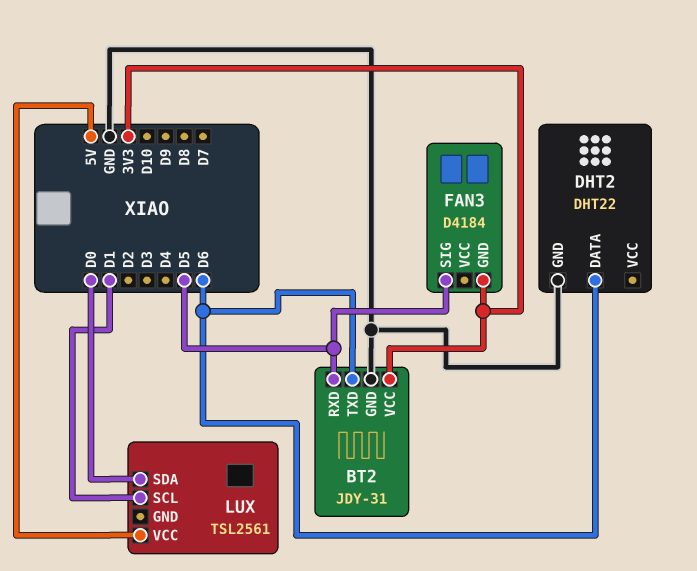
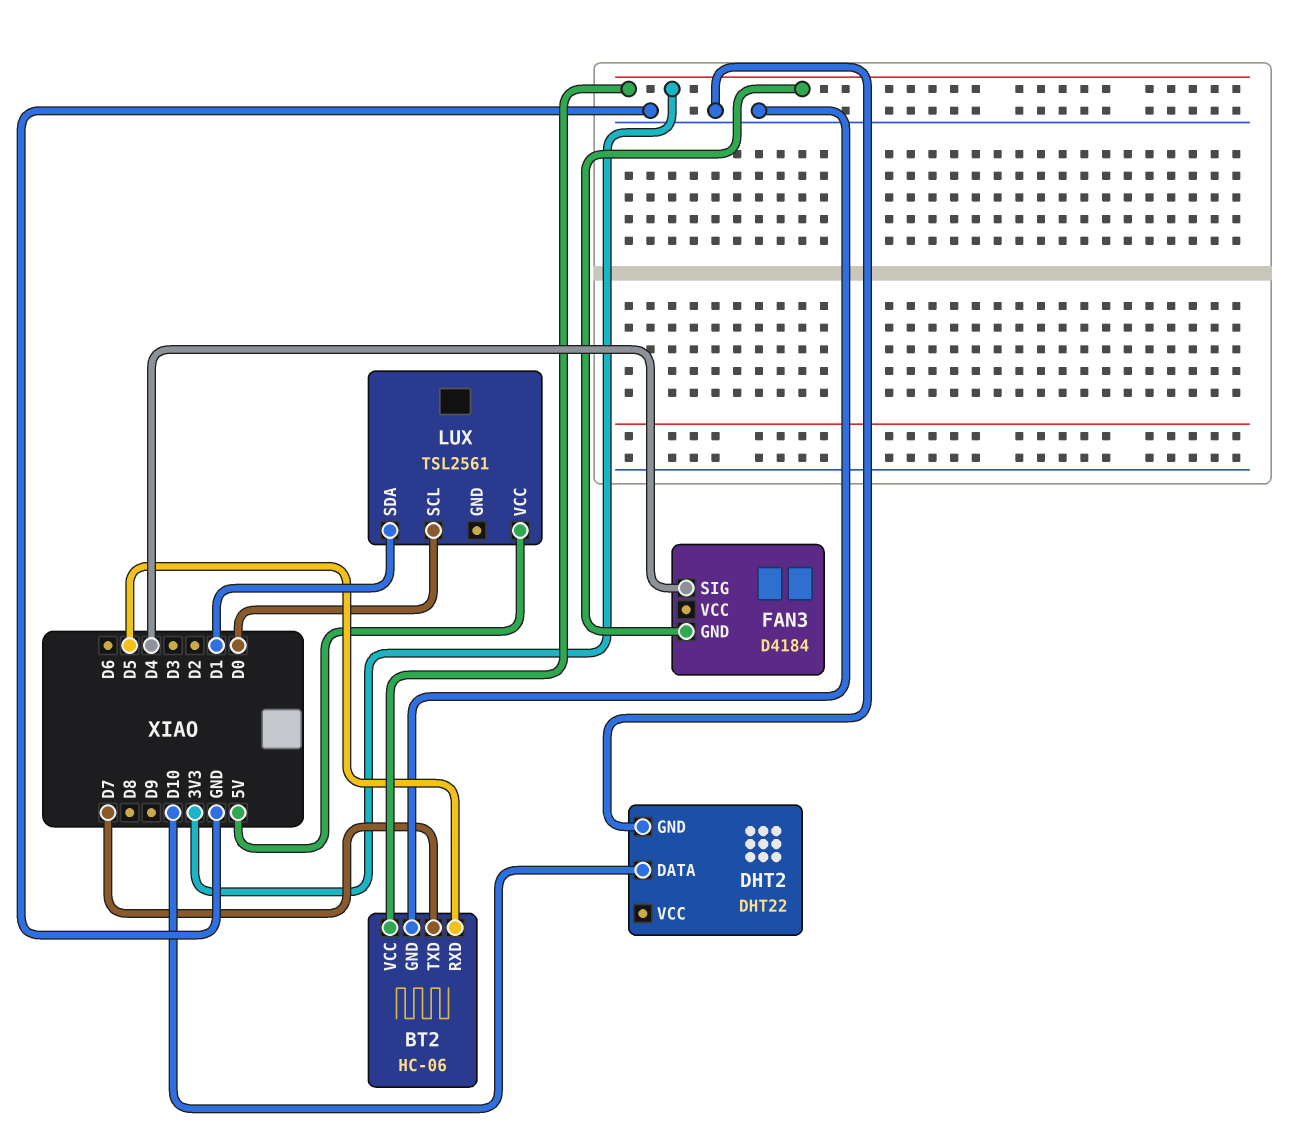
BT2: JDY-31 -> HC-06
BT2 pin TXD: D6 -> D7
DHT2 pin DATA: D6 -> D10
FAN3 pin SIG: D5 -> D4
LUX pin SCL: D1 -> D0
LUX pin SDA: D0 -> D1

